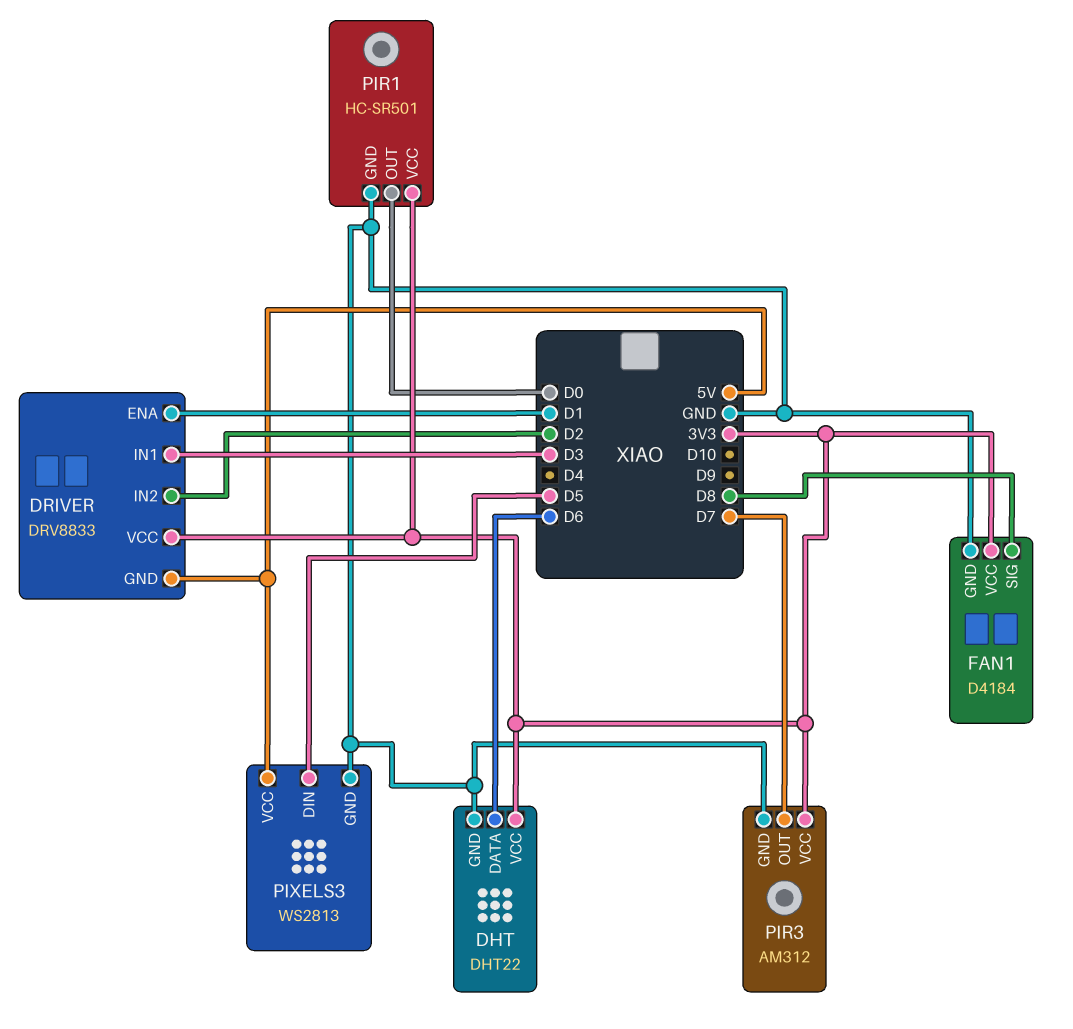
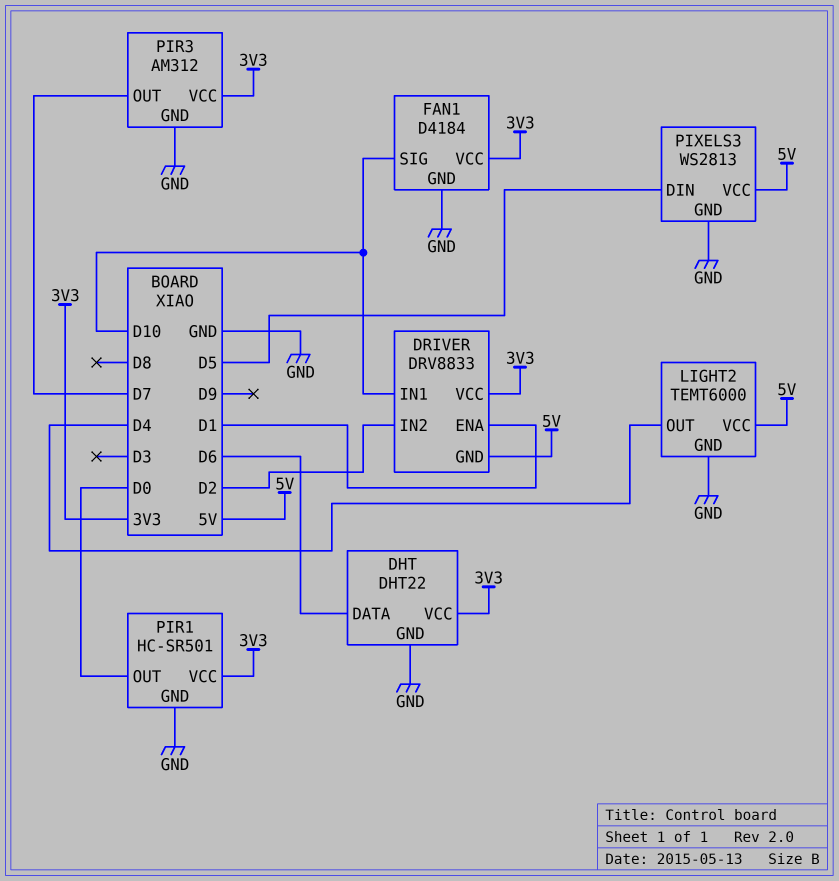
DRIVER pin IN1: D3 -> D10
FAN1 pin SIG: D8 -> D10
LIGHT2: none -> TEMT6000
LIGHT2 pin GND: none -> GND
LIGHT2 pin OUT: none -> D4
LIGHT2 pin VCC: none -> 5V

